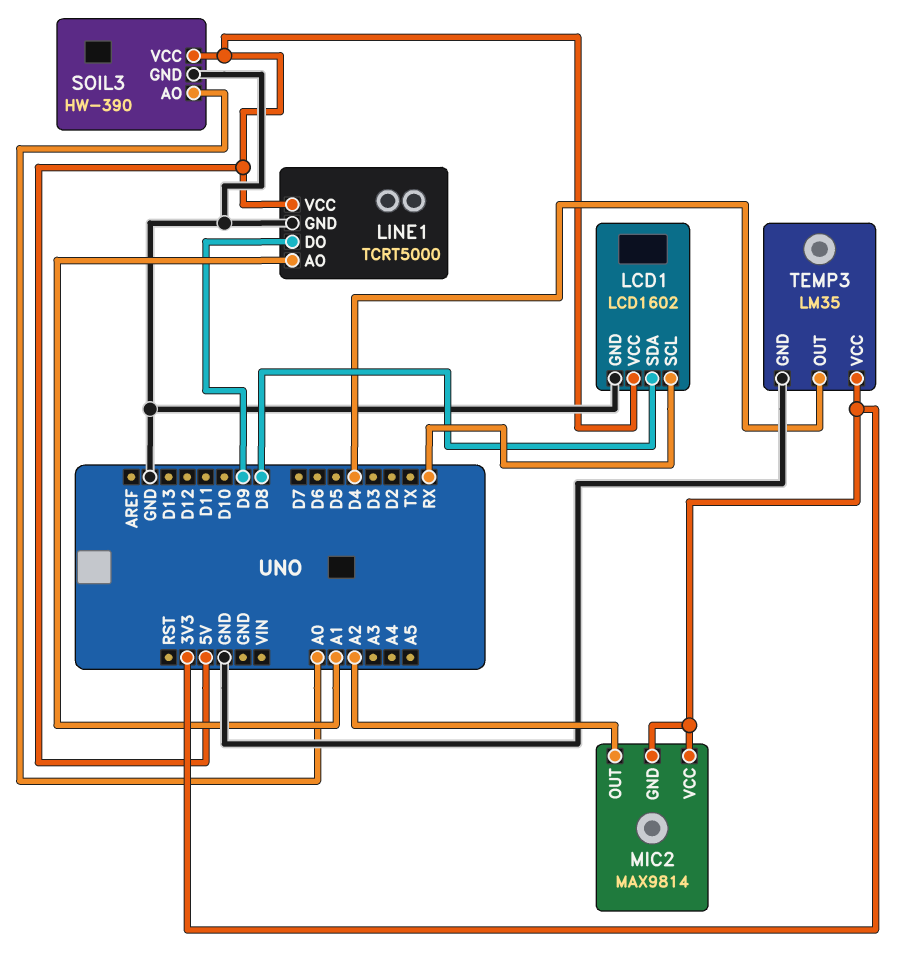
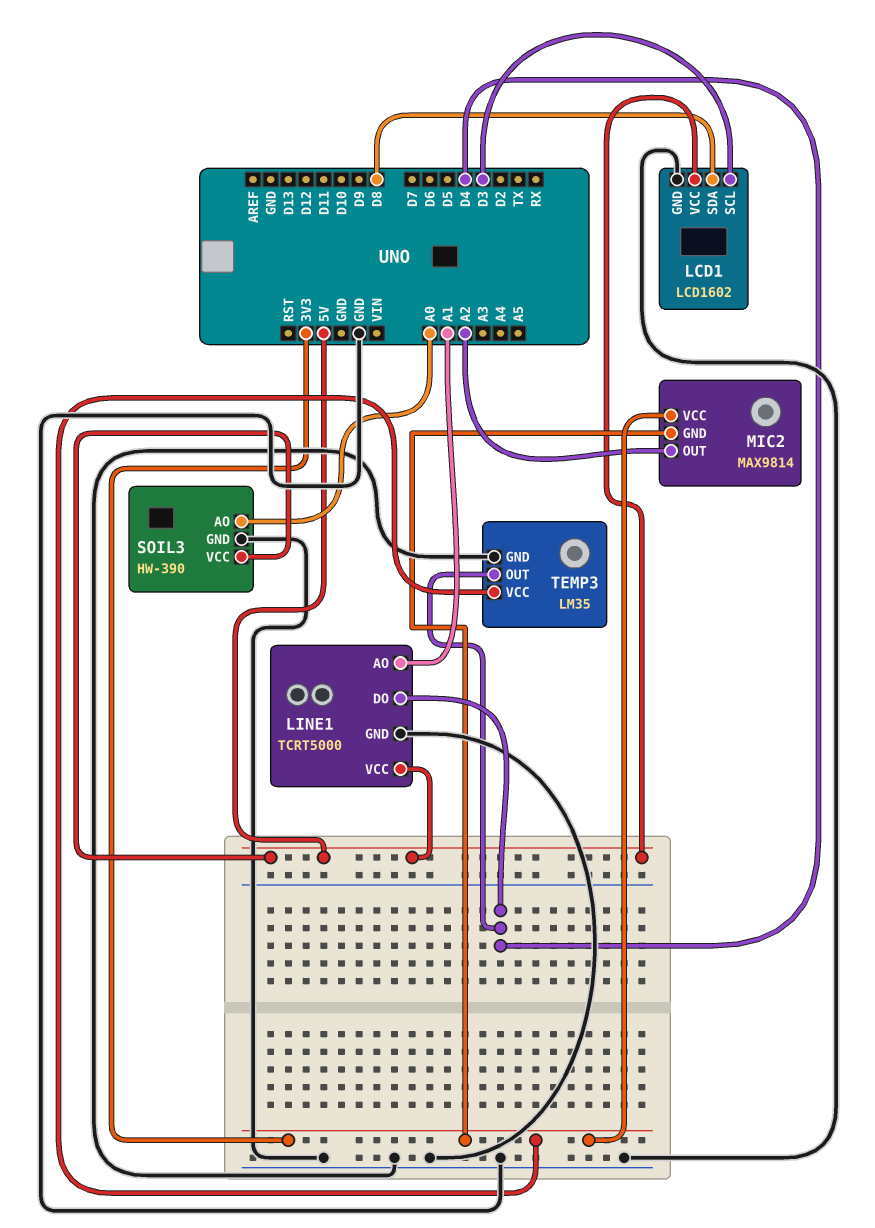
LCD1 pin SCL: RX -> D3
LINE1 pin DO: D9 -> D4

